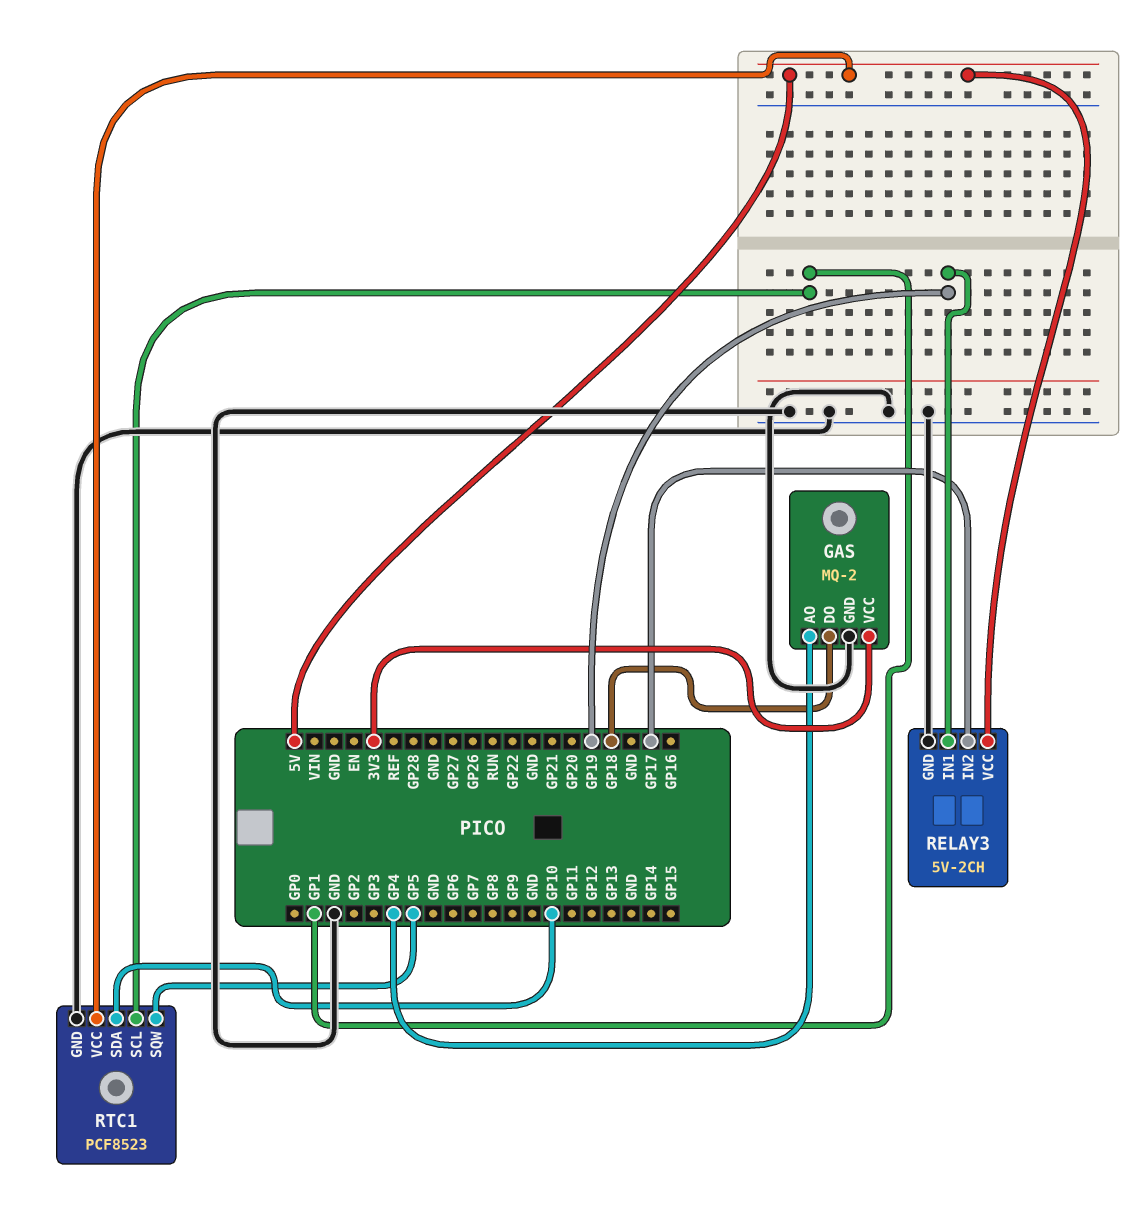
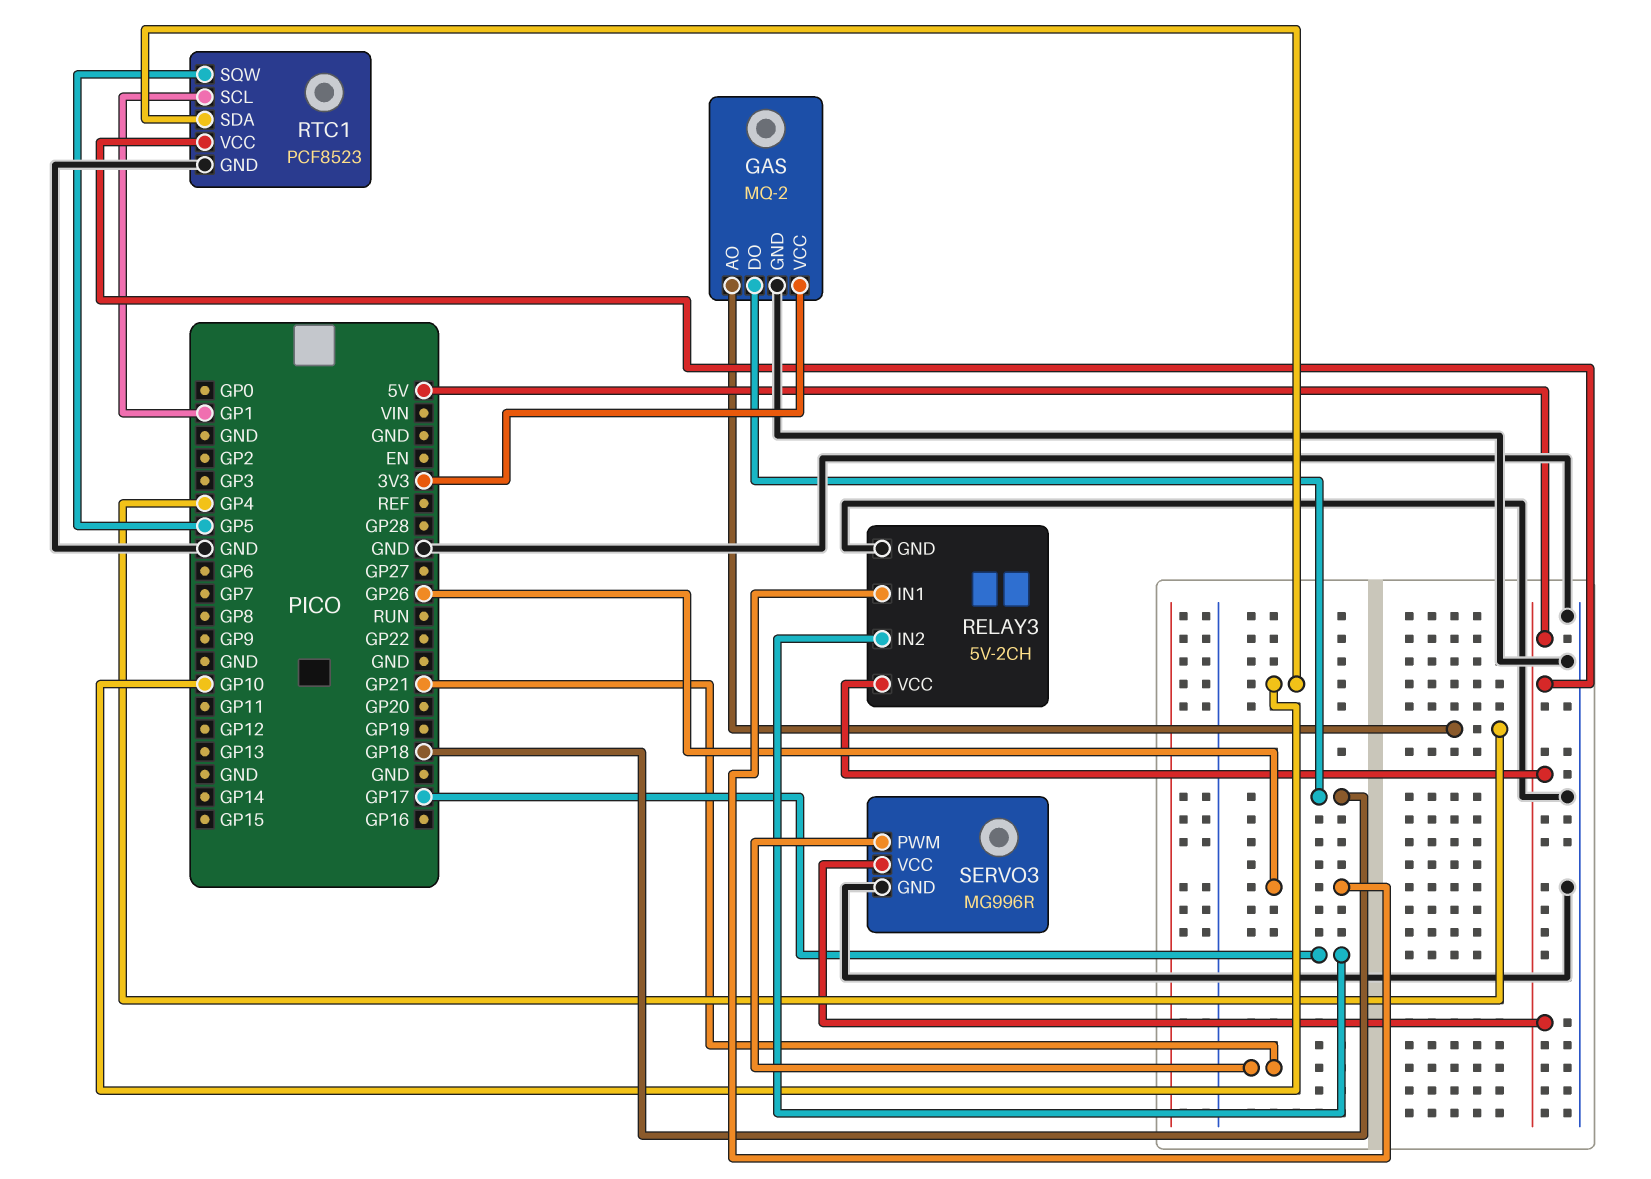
RELAY3 pin IN1: GP19 -> GP26
SERVO3: none -> MG996R
SERVO3 pin GND: none -> GND
SERVO3 pin PWM: none -> GP21
SERVO3 pin VCC: none -> 5V

